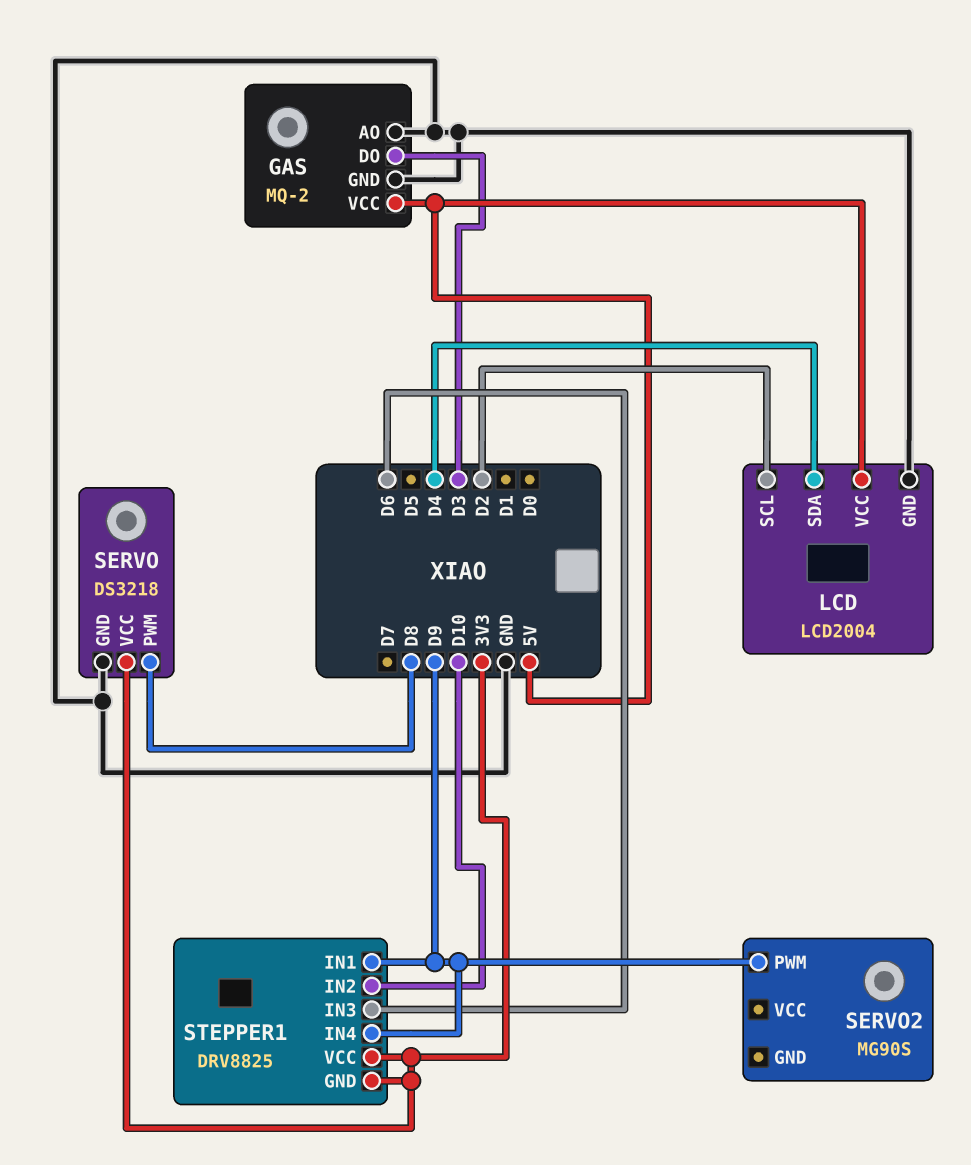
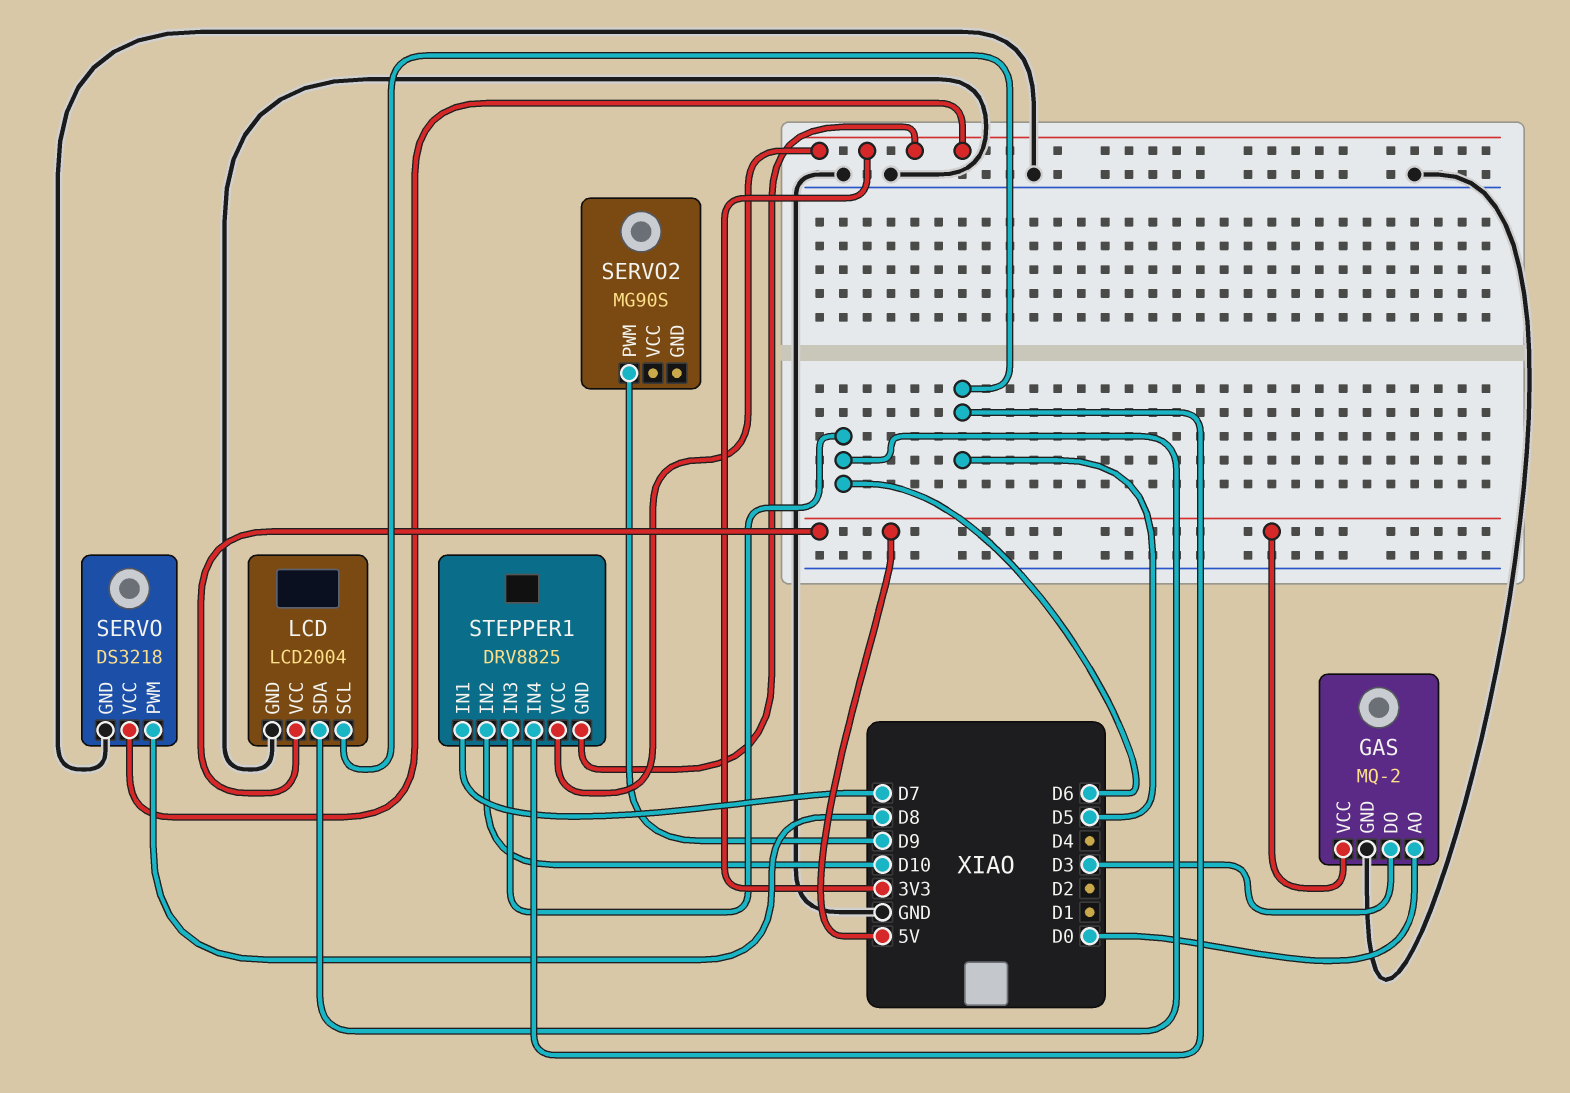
GAS pin AO: GND -> D0
LCD pin SCL: D2 -> D5
LCD pin SDA: D4 -> D6
STEPPER1 pin IN1: D9 -> D7
STEPPER1 pin IN4: D9 -> D5

